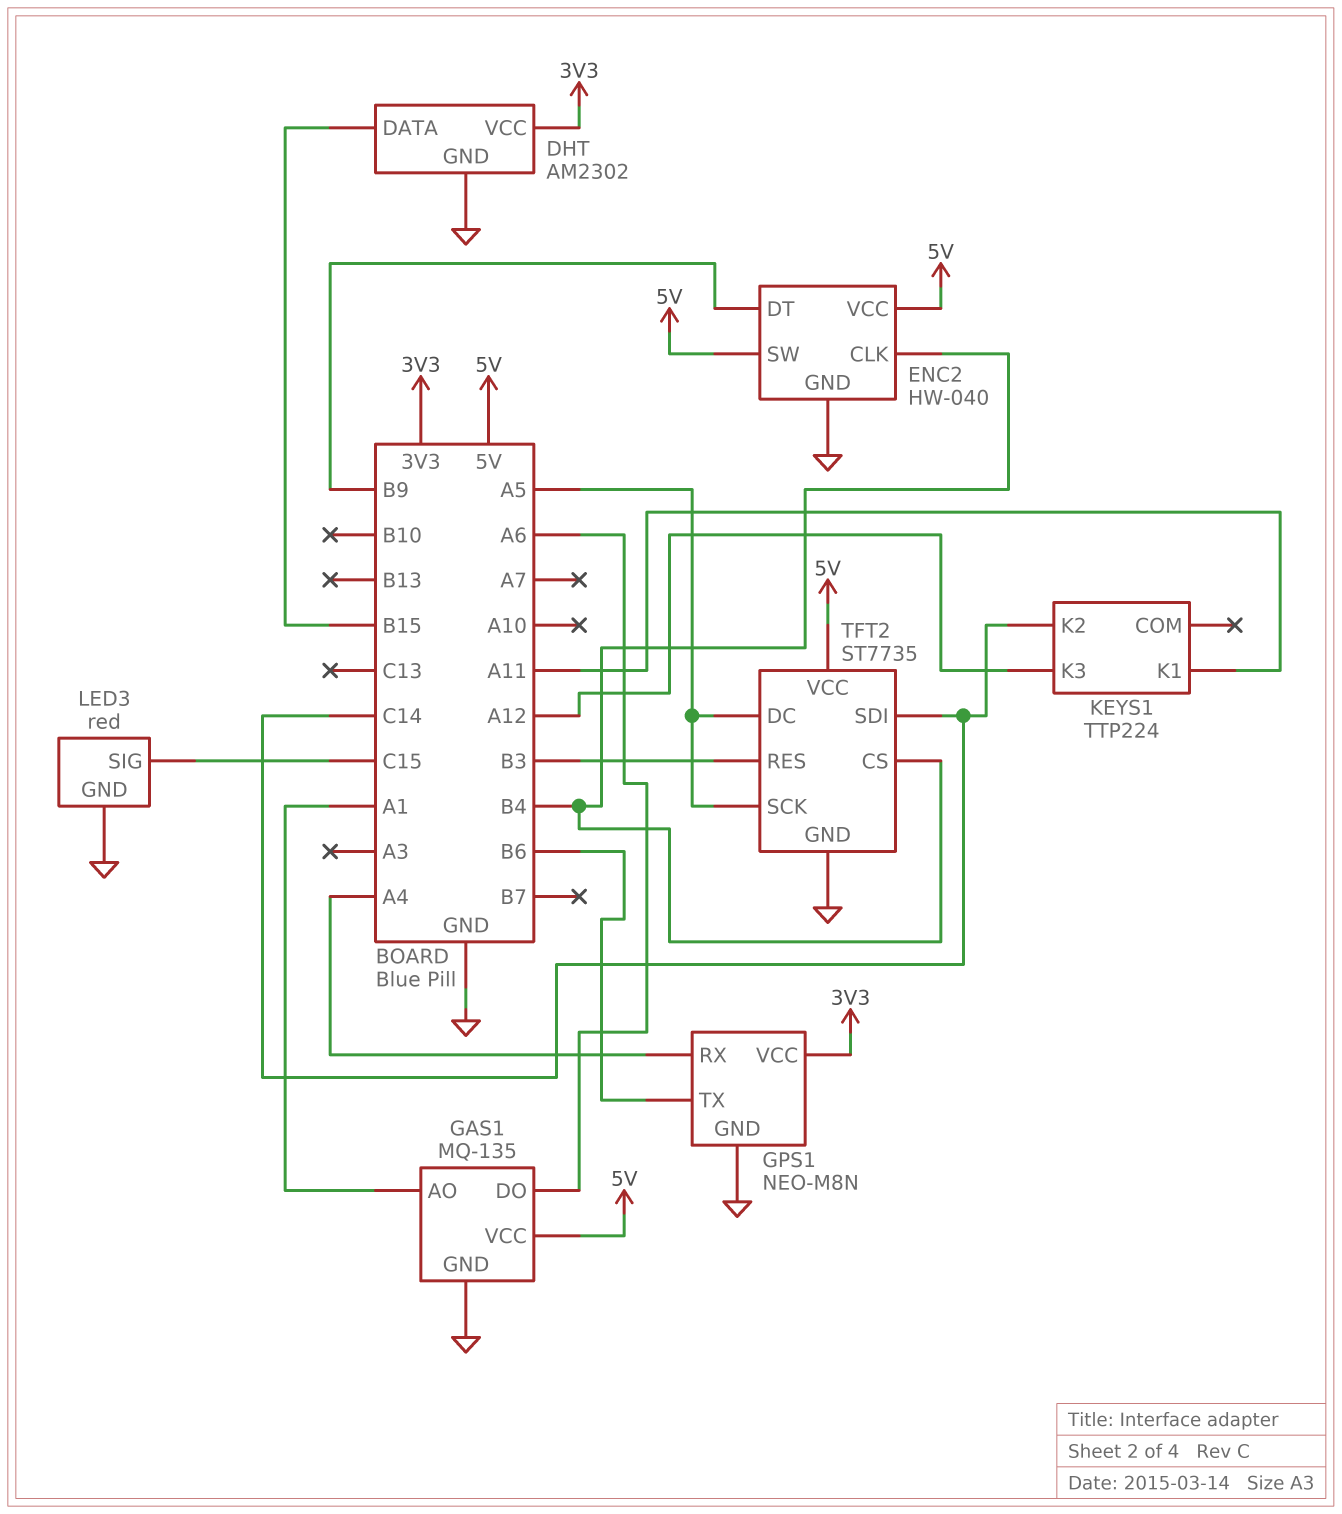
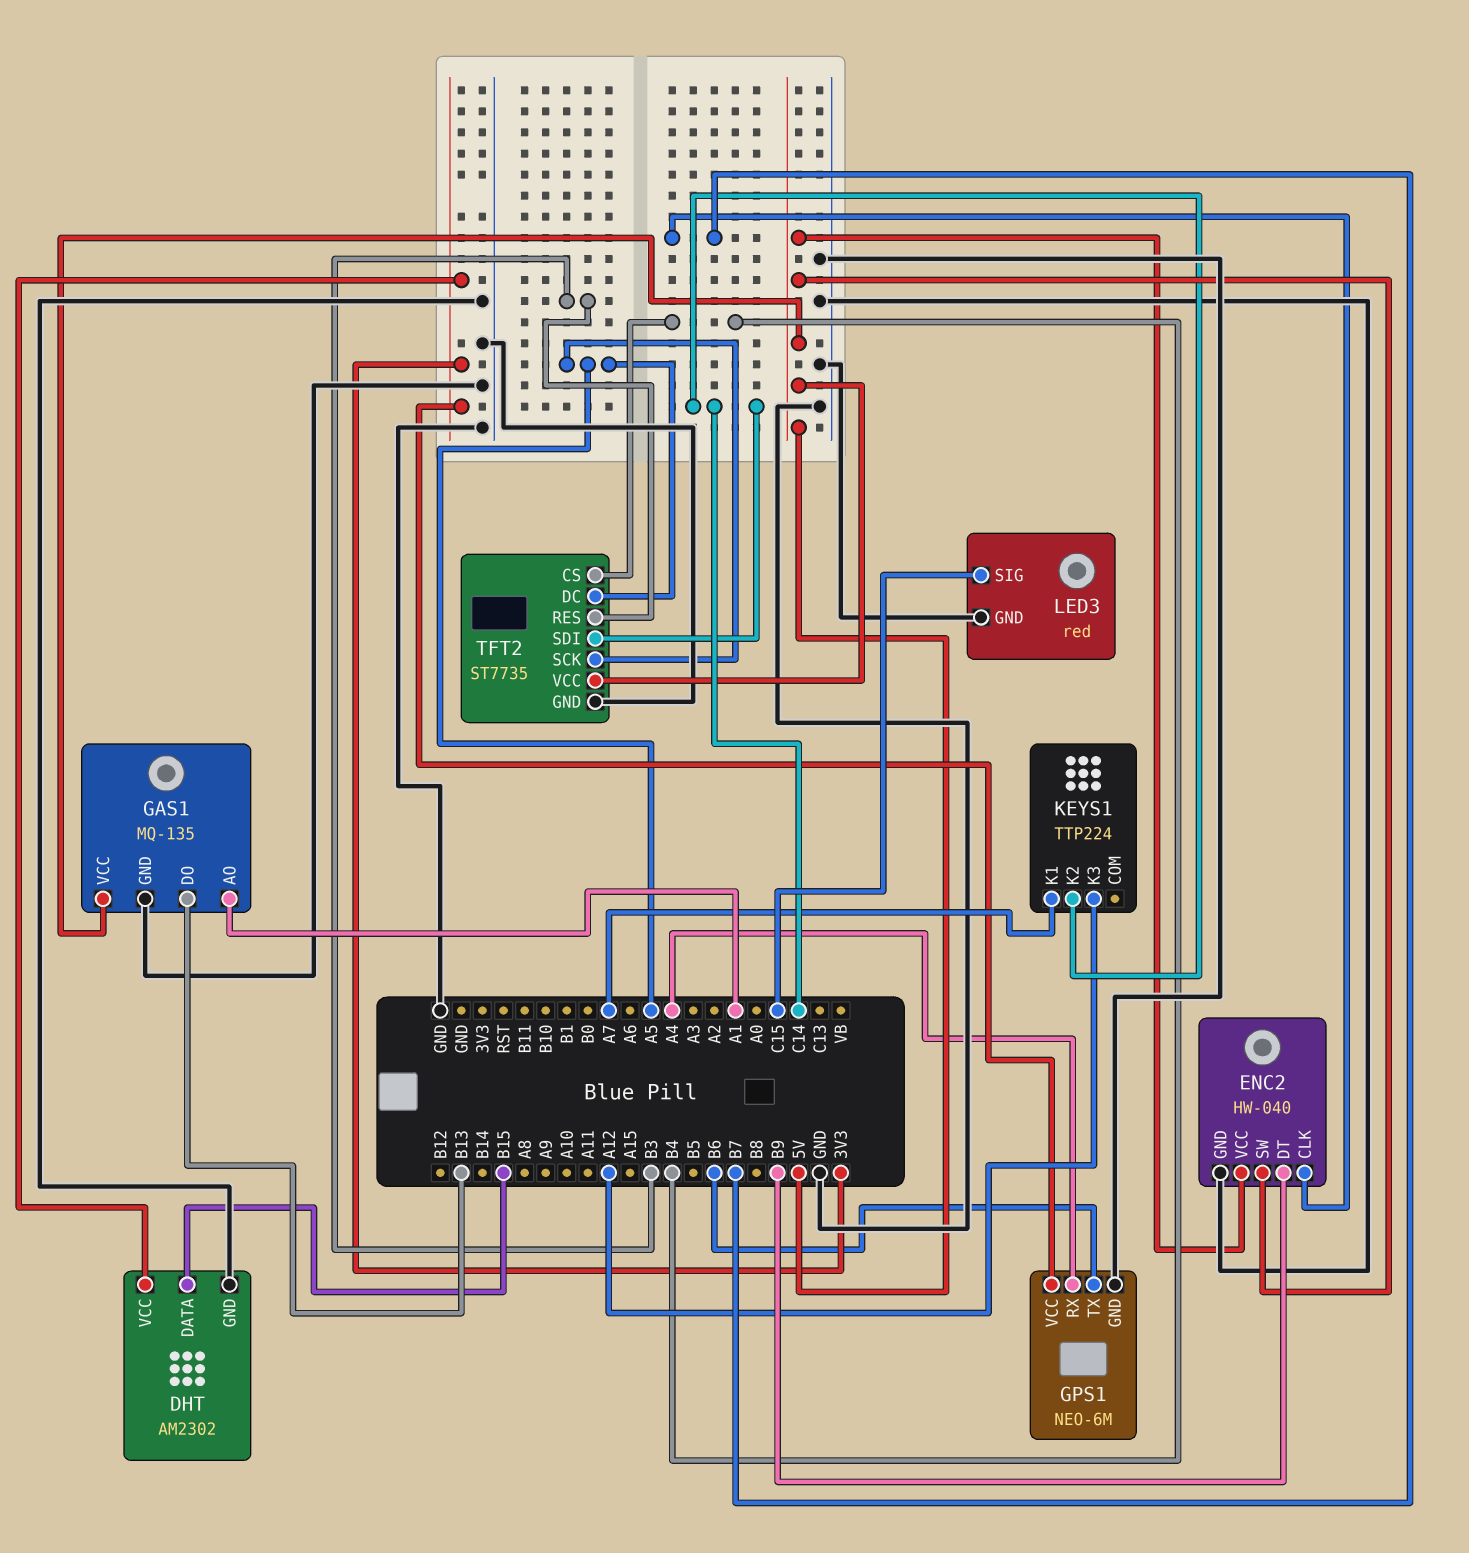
ENC2 pin CLK: B4 -> B7
GAS1 pin DO: A6 -> B13
GPS1: NEO-M8N -> NEO-6M
KEYS1 pin K1: A11 -> A7

